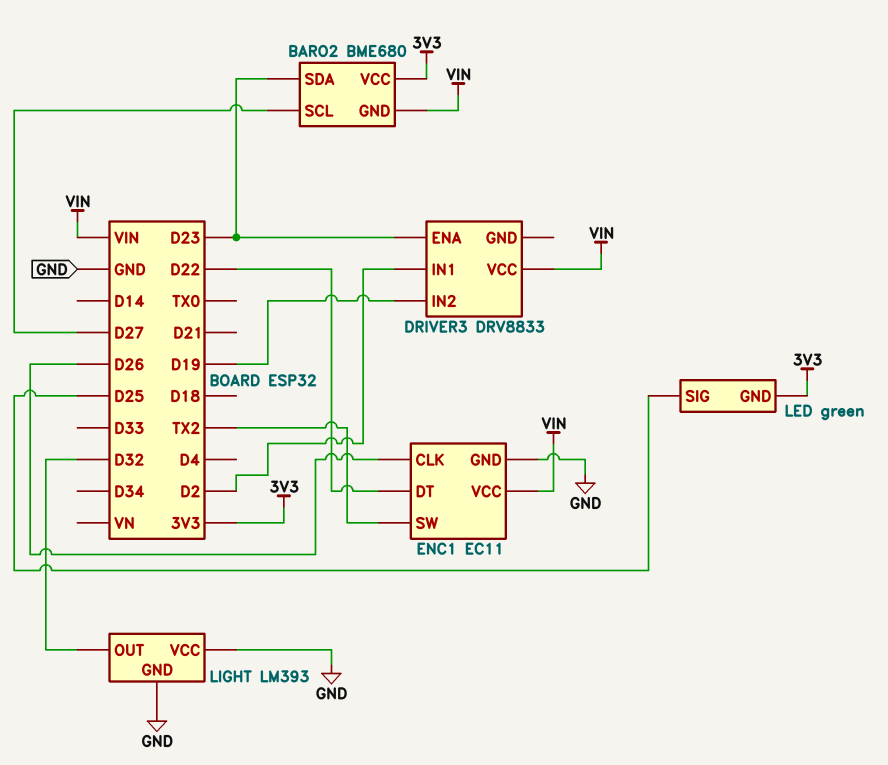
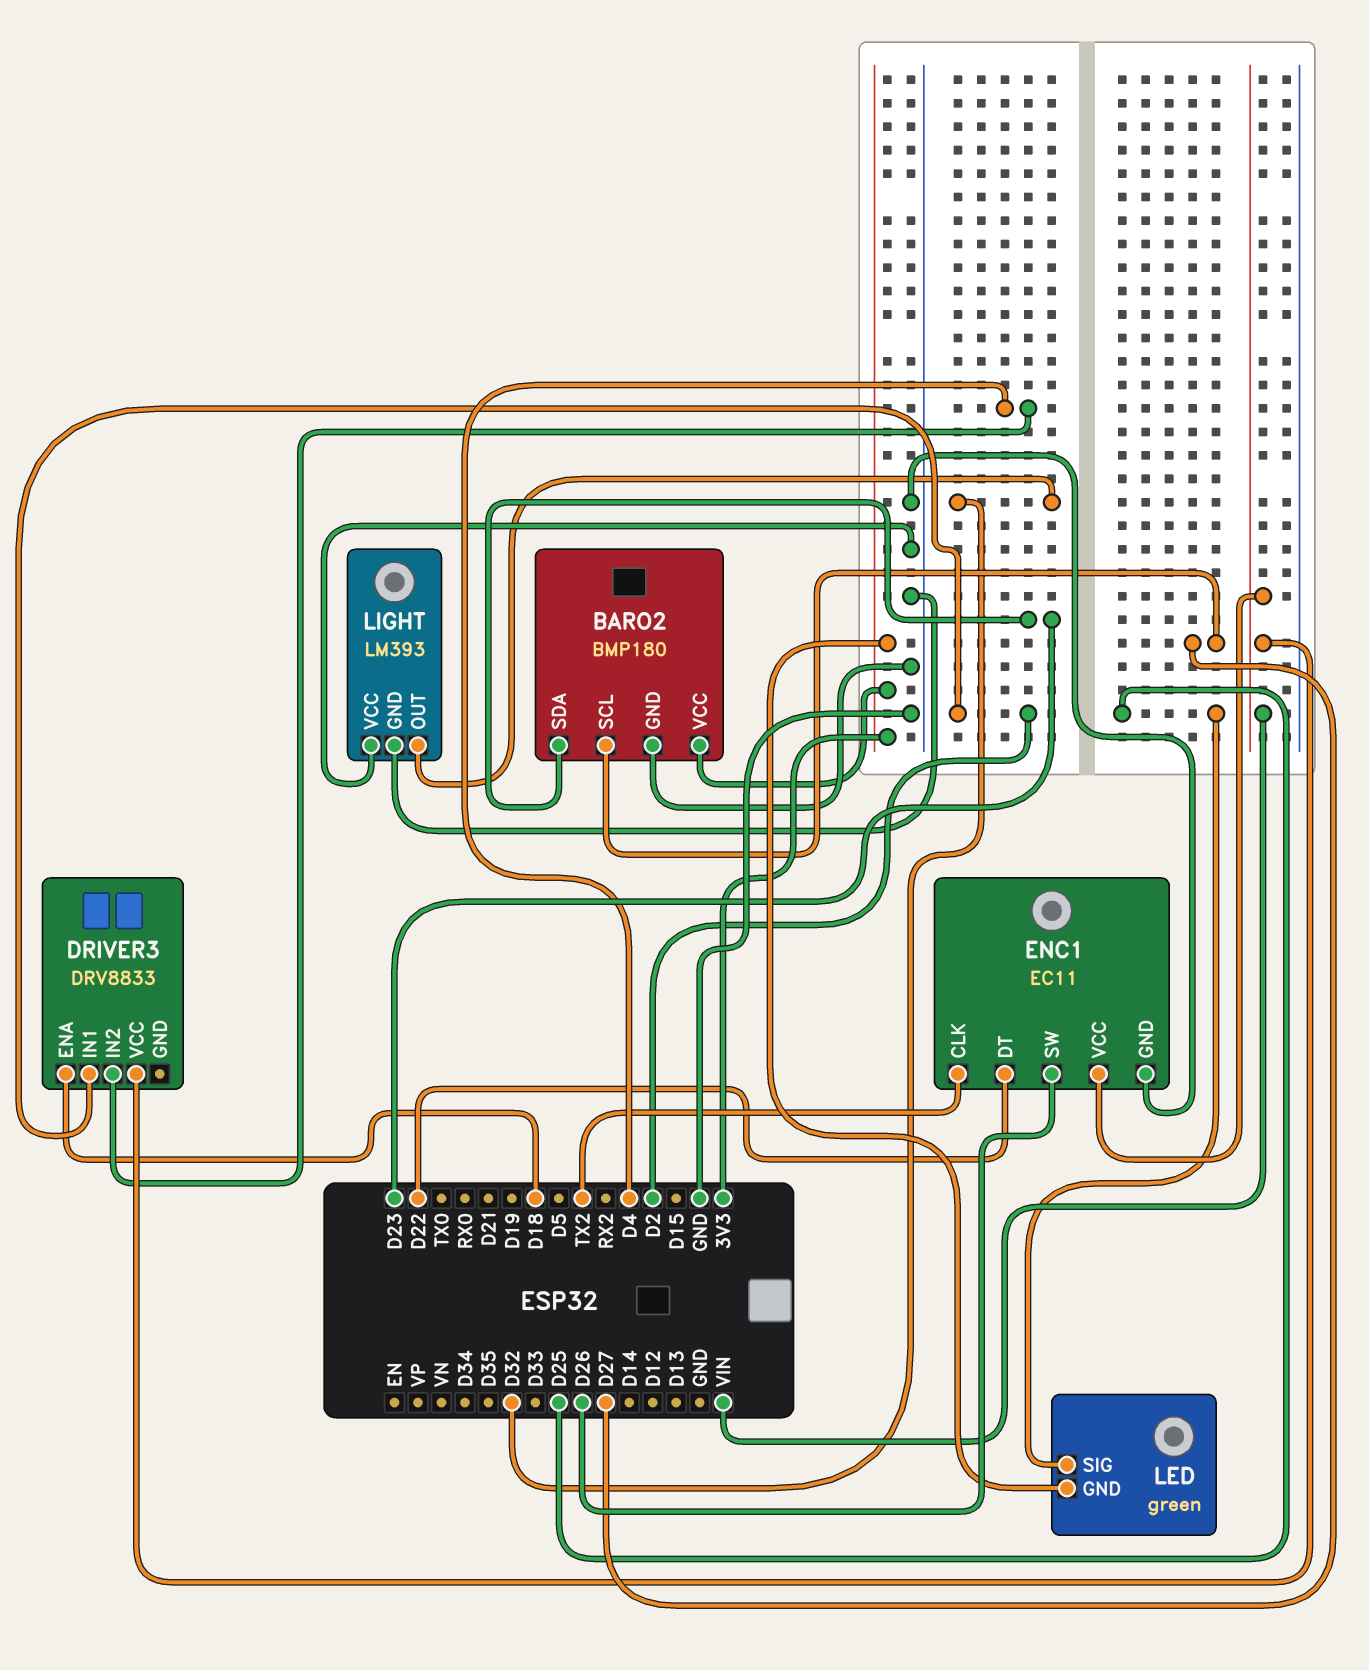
BARO2: BME680 -> BMP180
BARO2 pin GND: VIN -> GND
DRIVER3 pin ENA: D23 -> D18
DRIVER3 pin IN2: D19 -> D4
ENC1 pin CLK: D26 -> TX2
ENC1 pin SW: TX2 -> D26

